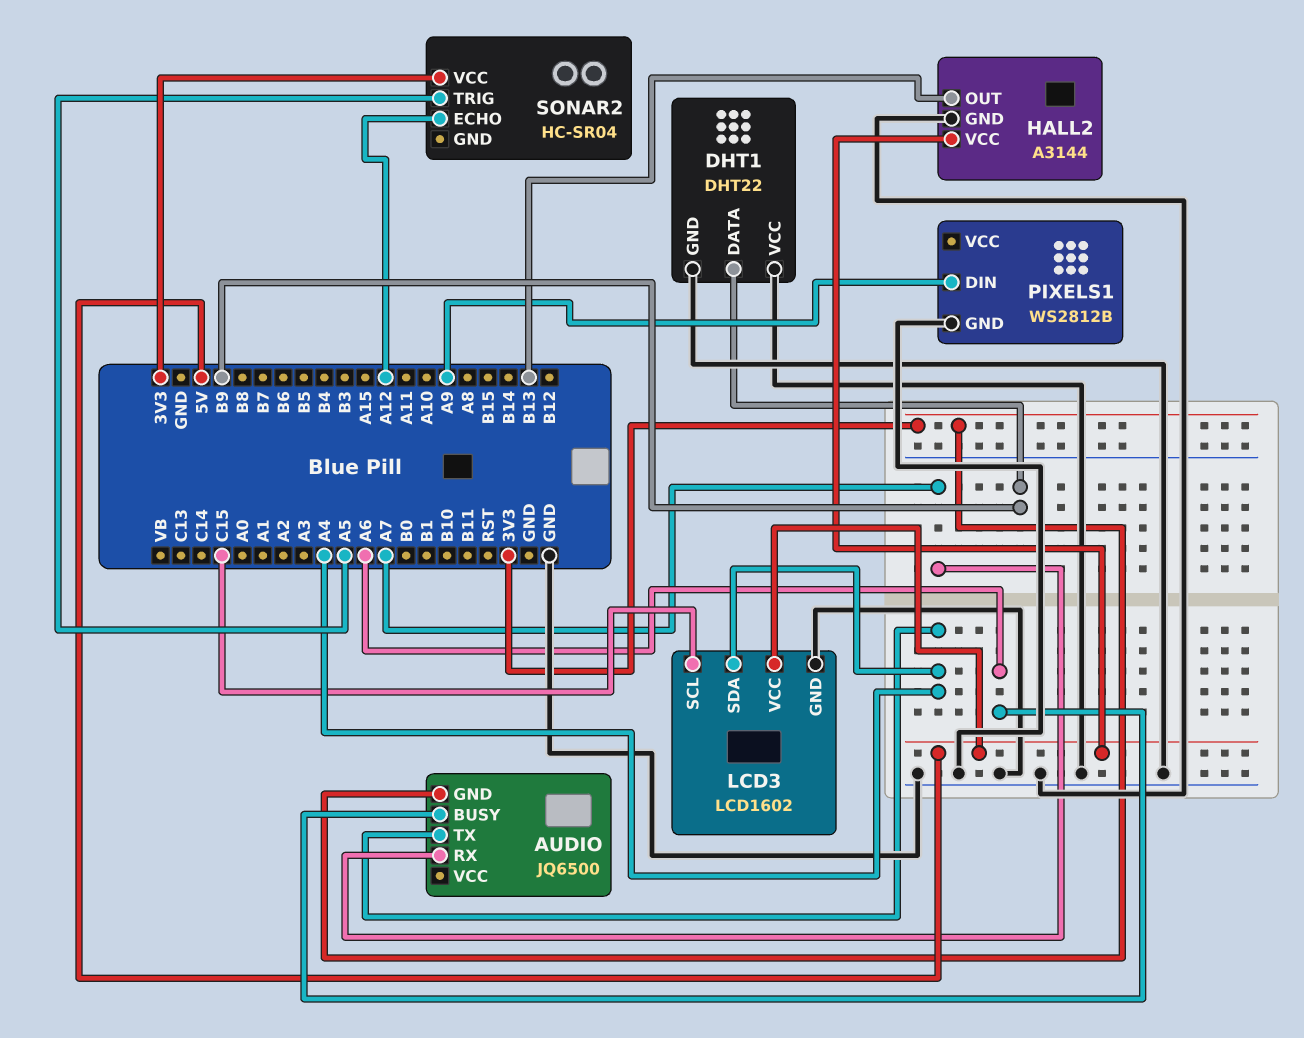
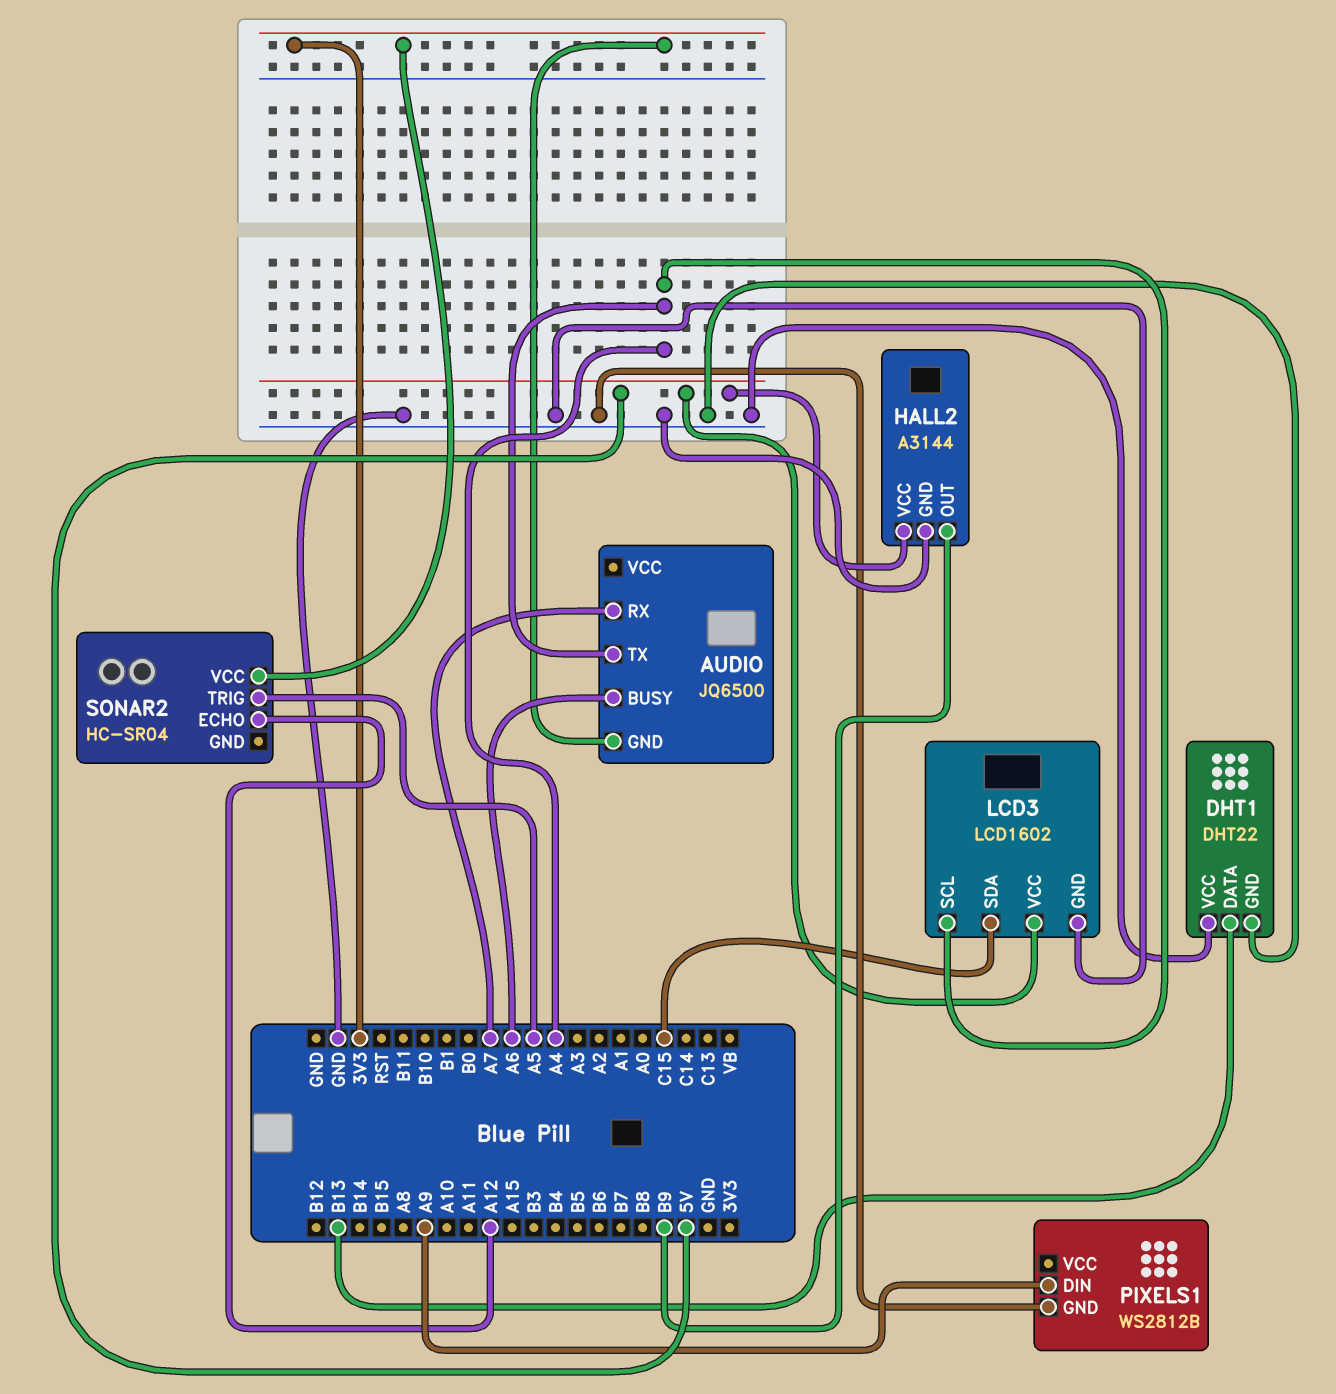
DHT1 pin DATA: B9 -> B13
HALL2 pin OUT: B13 -> B9
LCD3 pin SCL: C15 -> A4
LCD3 pin SDA: A4 -> C15

